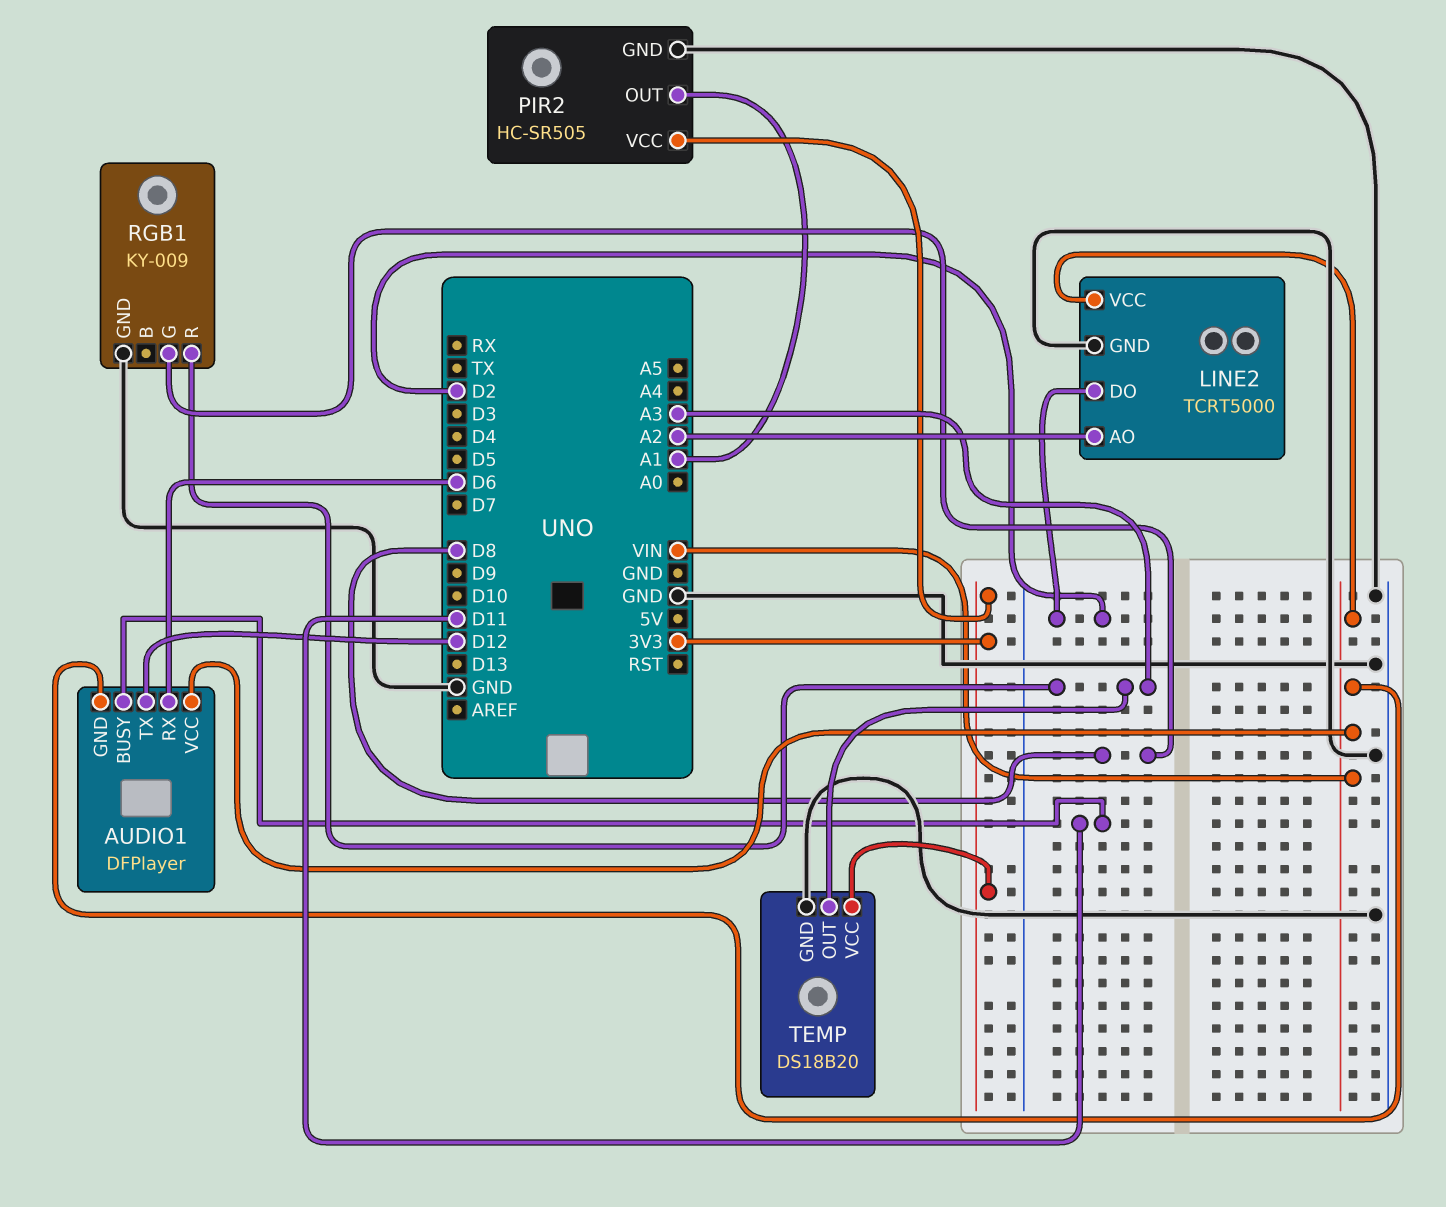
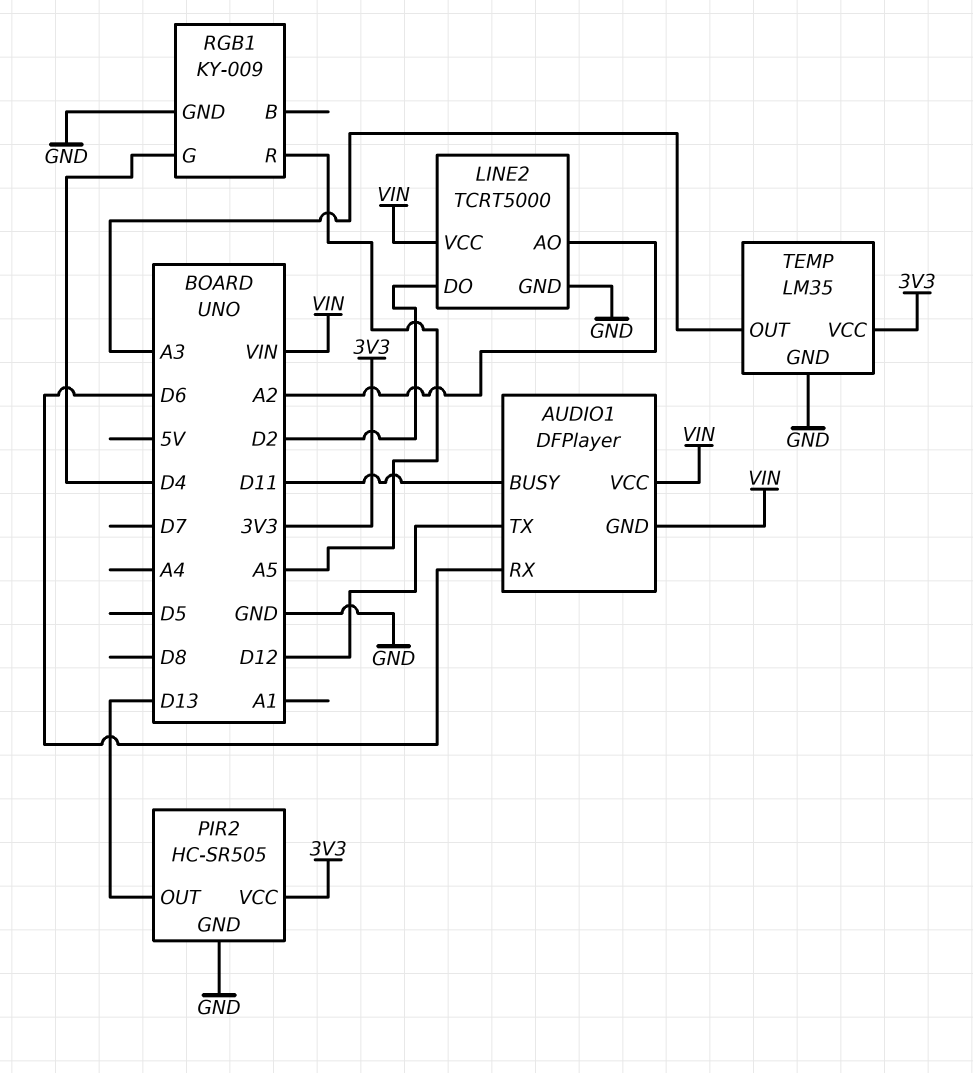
PIR2 pin OUT: A1 -> D13
RGB1 pin G: D8 -> D4
RGB1 pin R: A3 -> A5
TEMP: DS18B20 -> LM35

